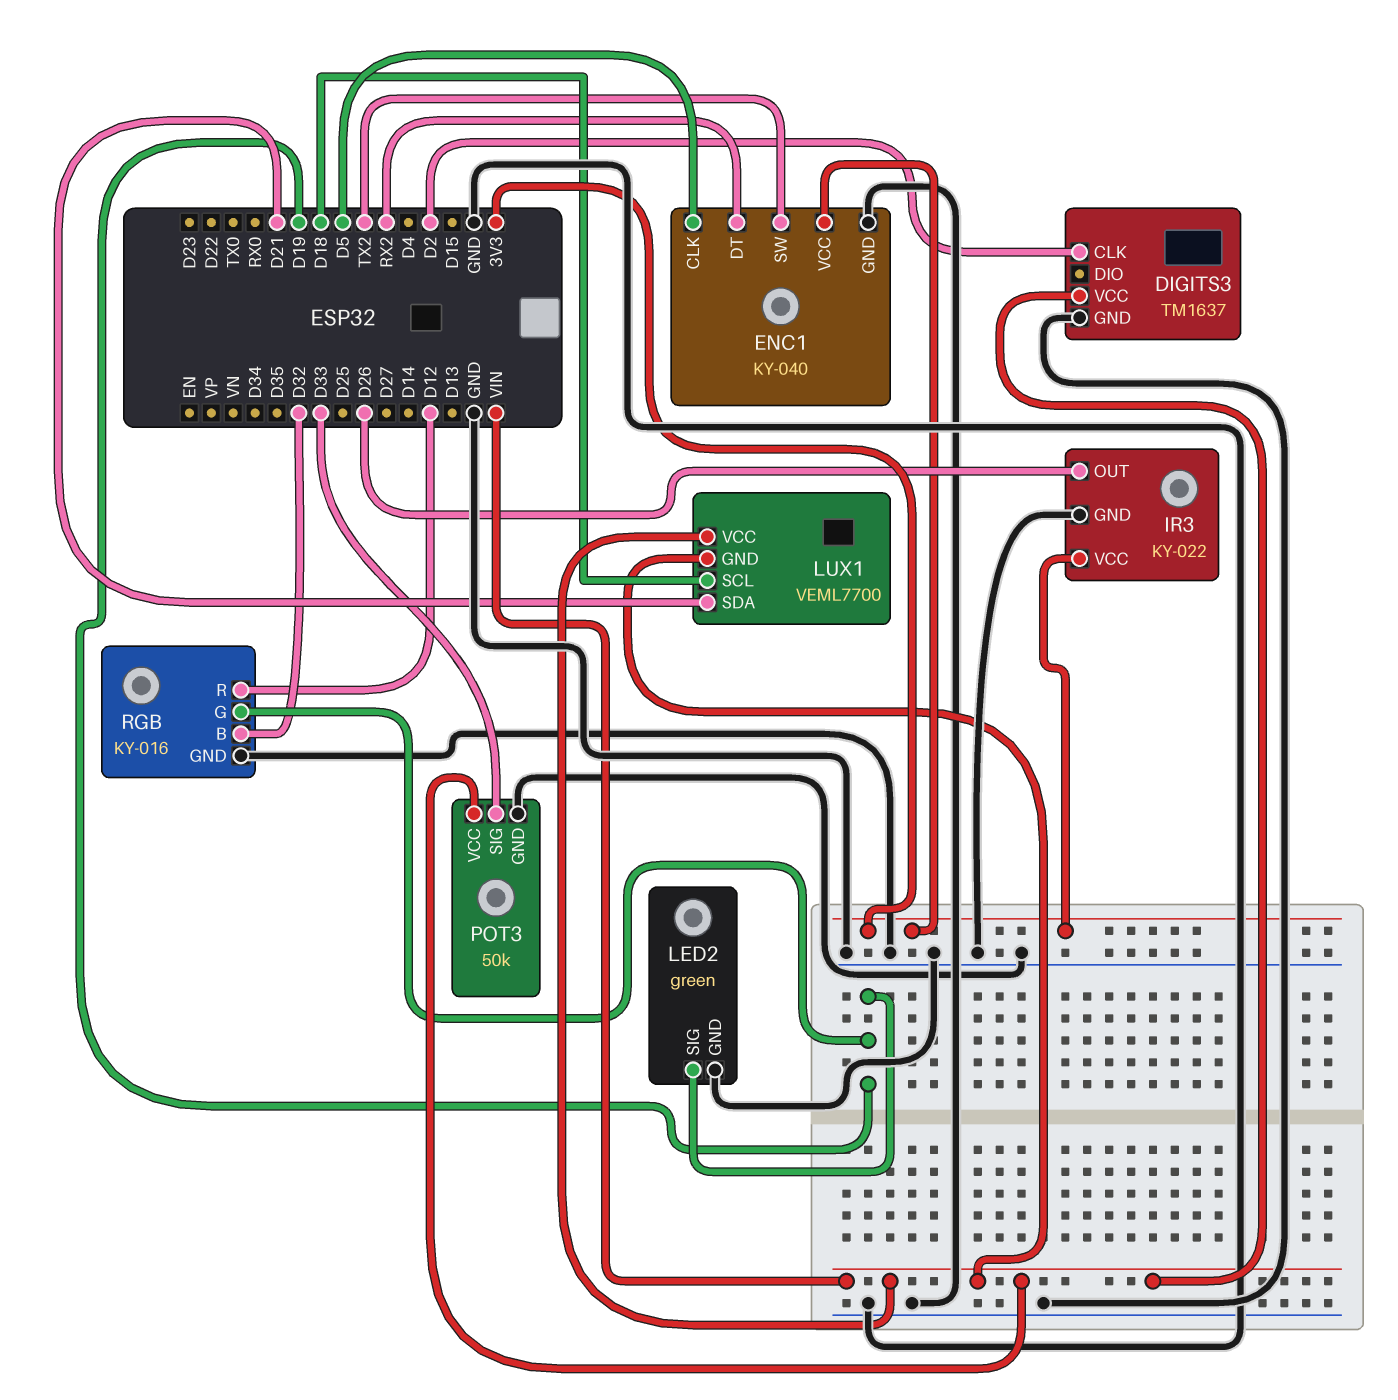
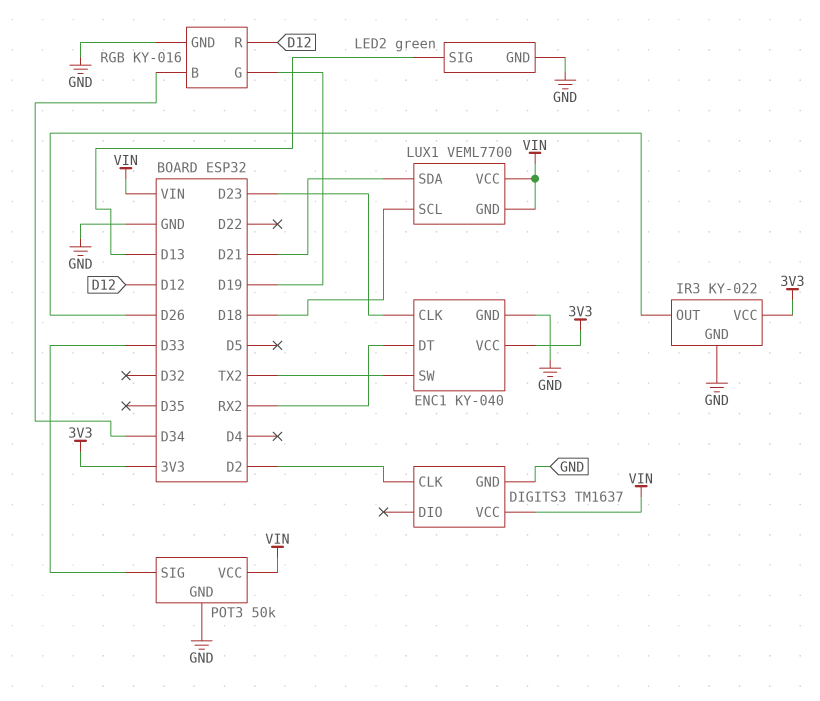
ENC1 pin CLK: D5 -> D23
LED2 pin SIG: D19 -> D13
RGB pin B: D32 -> D34

